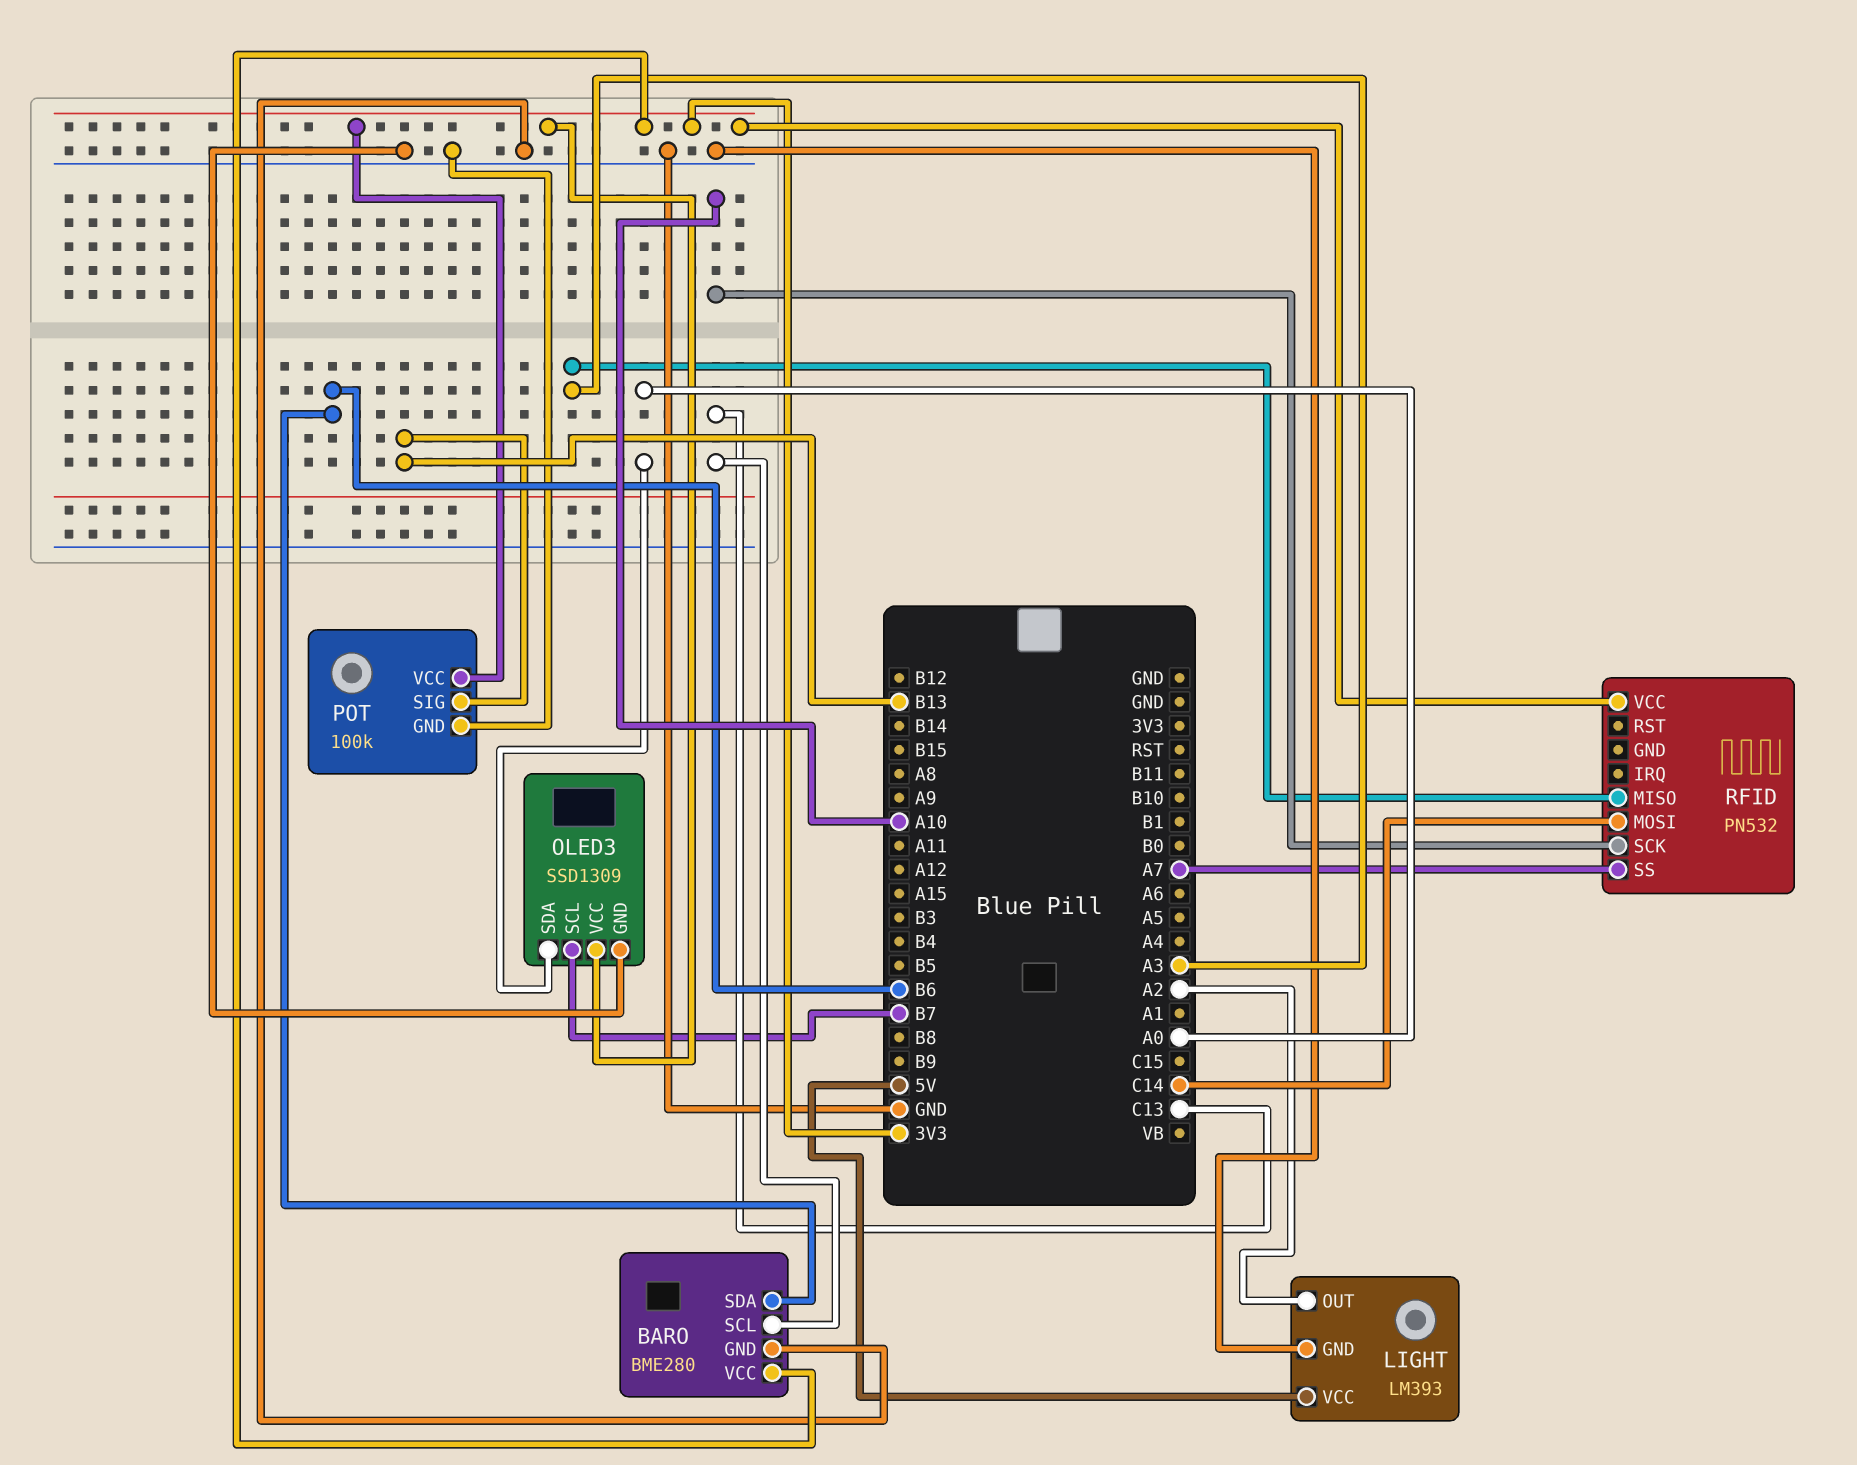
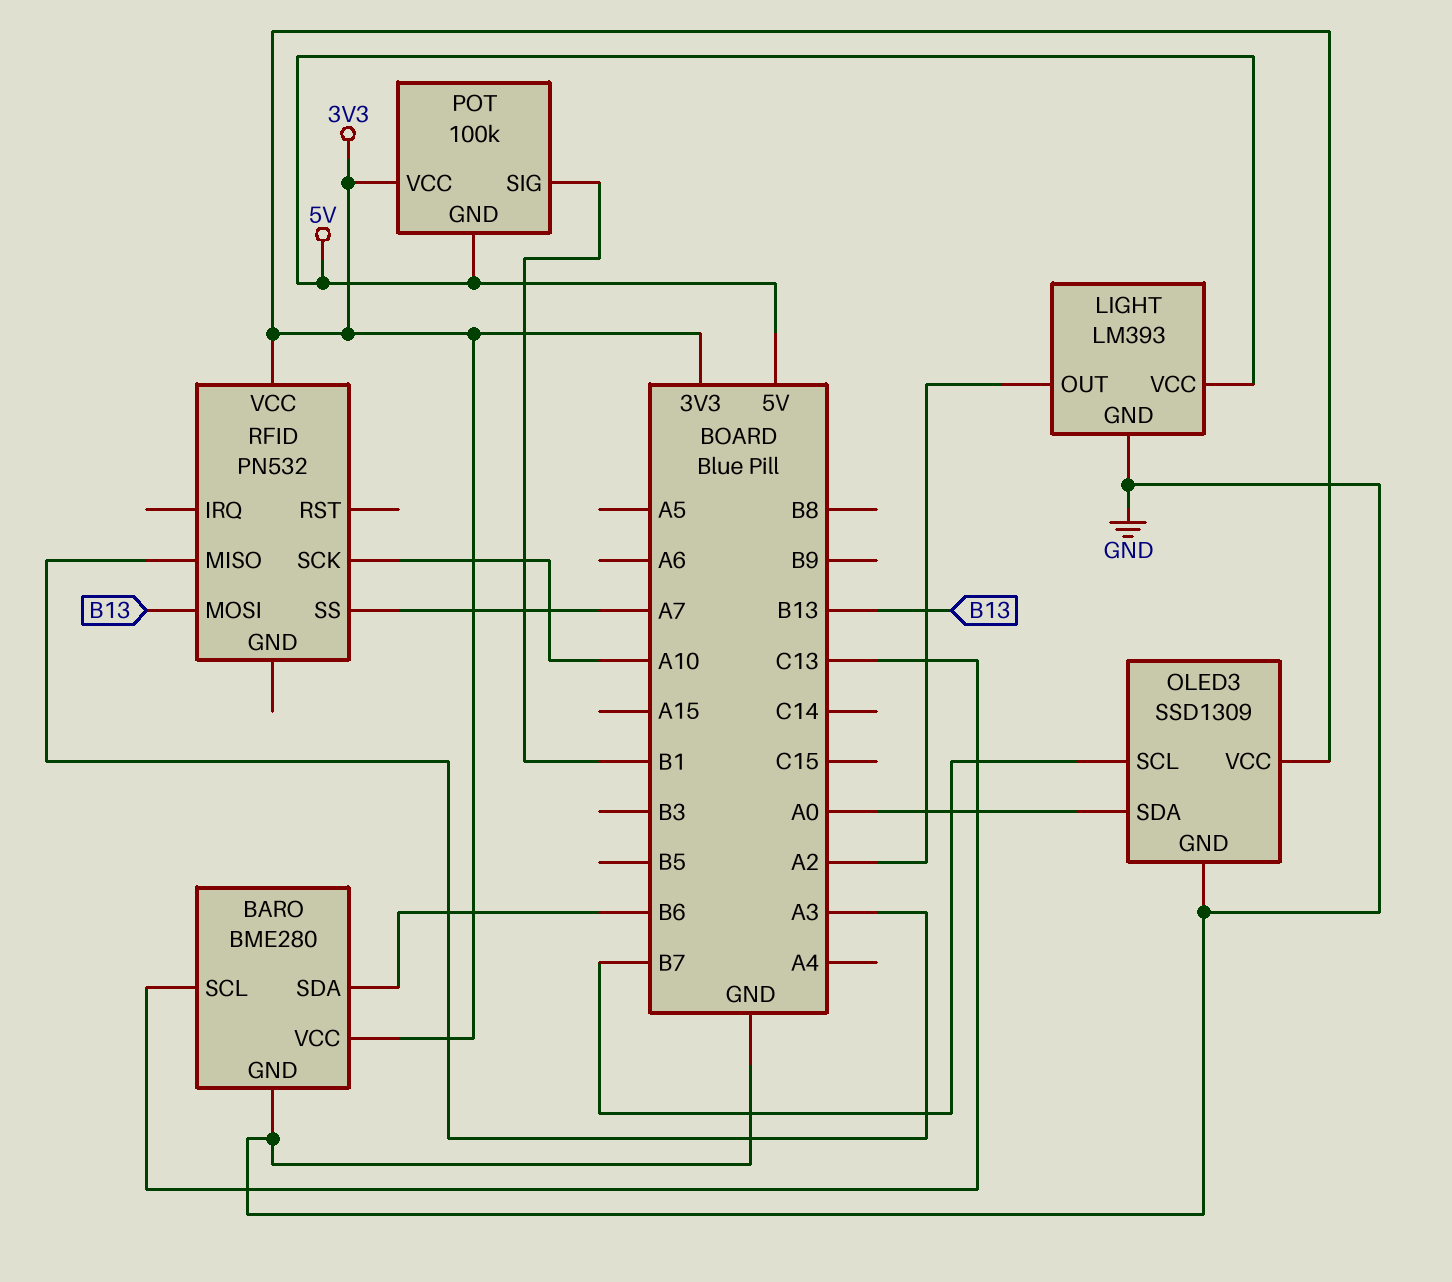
POT pin GND: GND -> 5V
POT pin SIG: B13 -> B1
RFID pin MOSI: C14 -> B13

